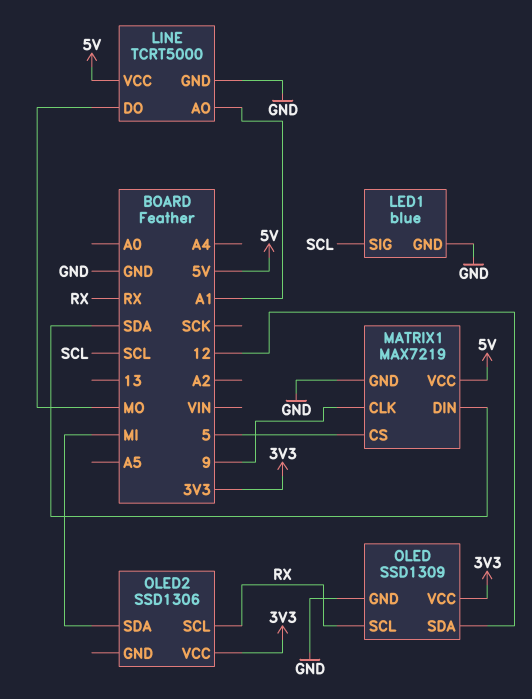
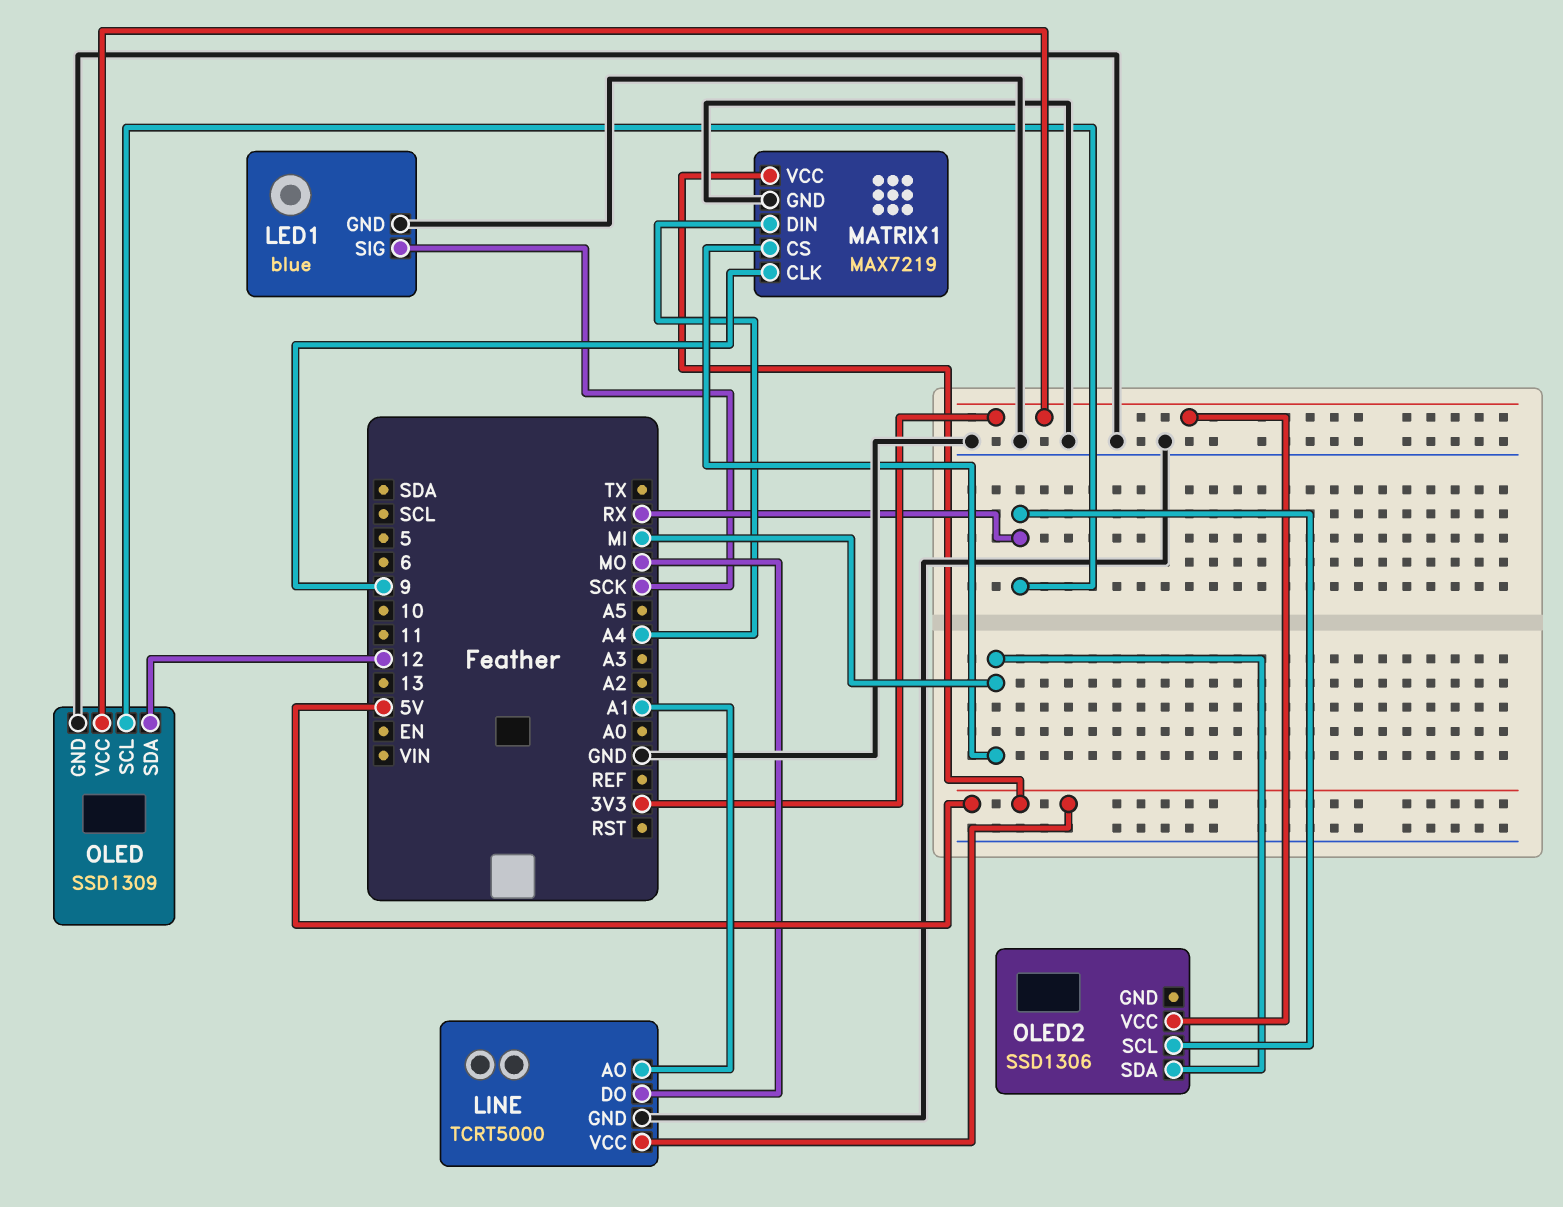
LED1 pin SIG: SCL -> SCK
MATRIX1 pin CS: 5 -> MI
MATRIX1 pin DIN: SDA -> A4

